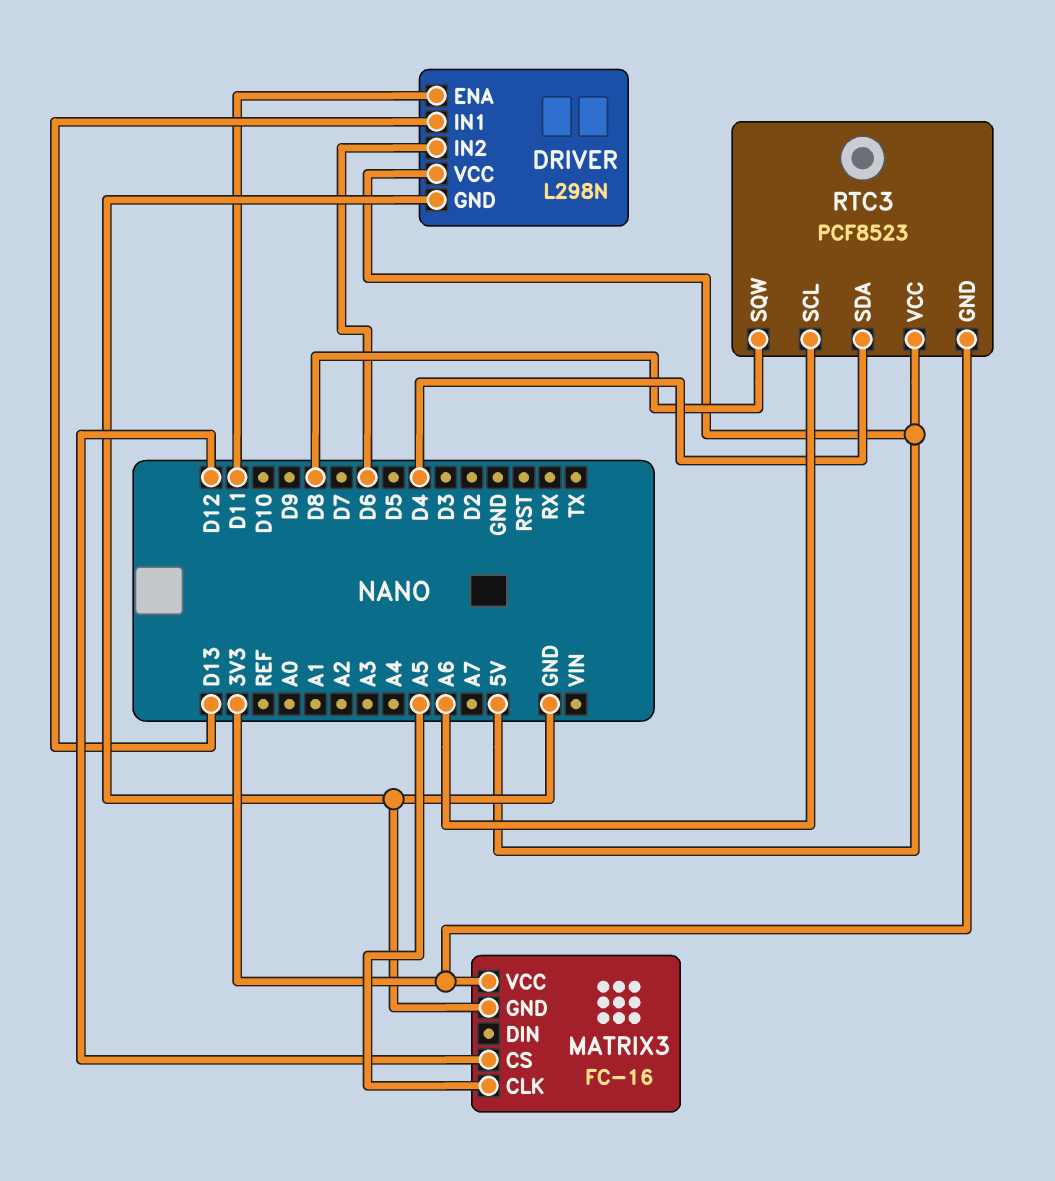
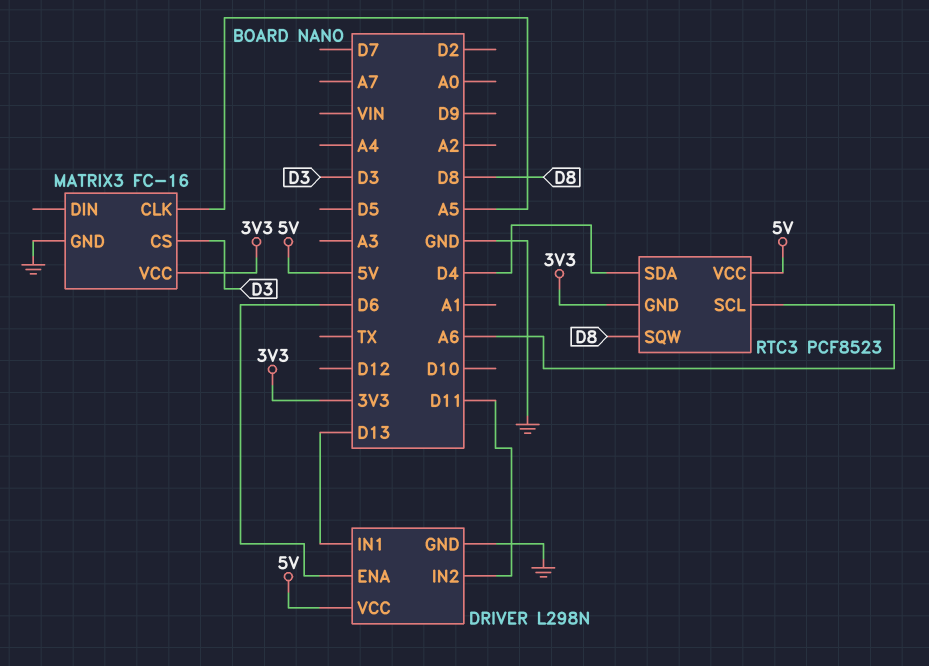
DRIVER pin ENA: D11 -> D6
DRIVER pin IN2: D6 -> D11
MATRIX3 pin CS: D12 -> D3

